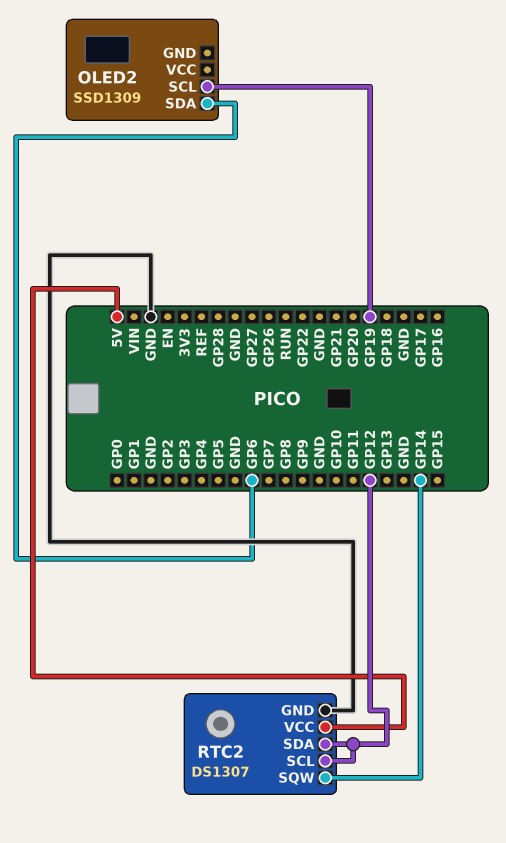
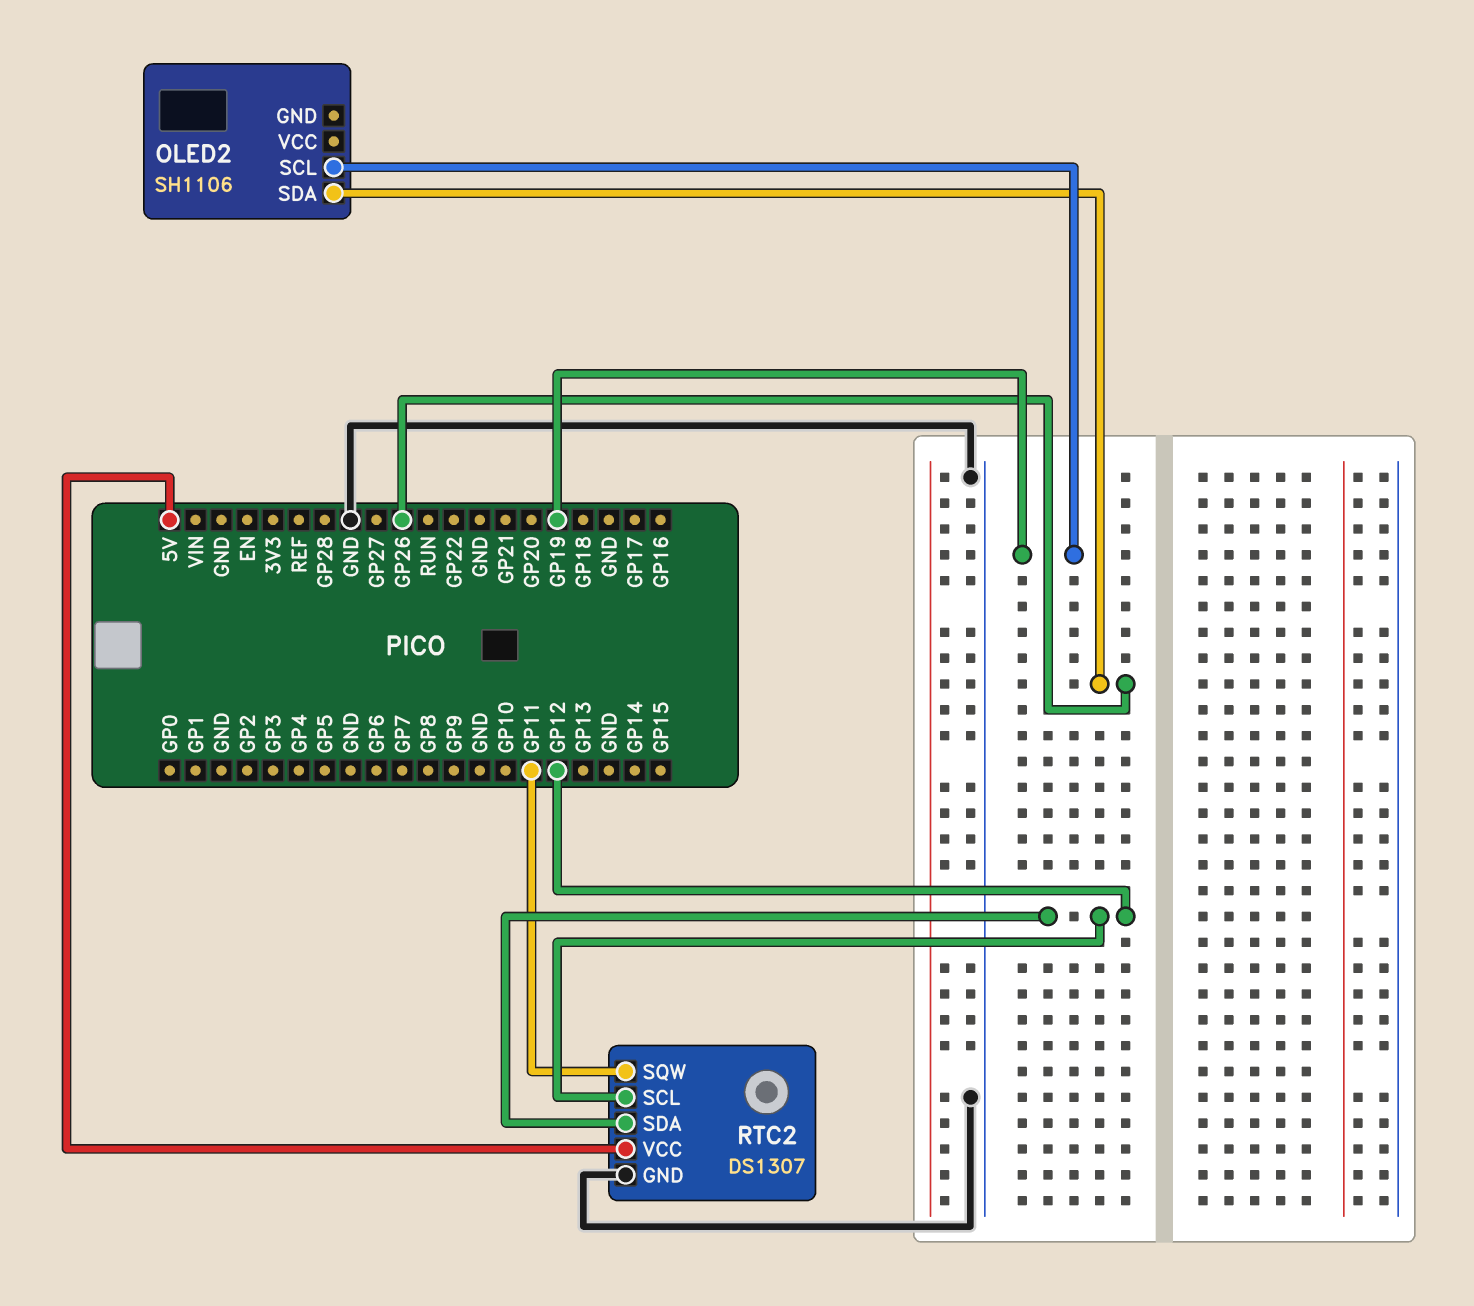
OLED2: SSD1309 -> SH1106
OLED2 pin SDA: GP6 -> GP26
RTC2 pin SQW: GP14 -> GP11

